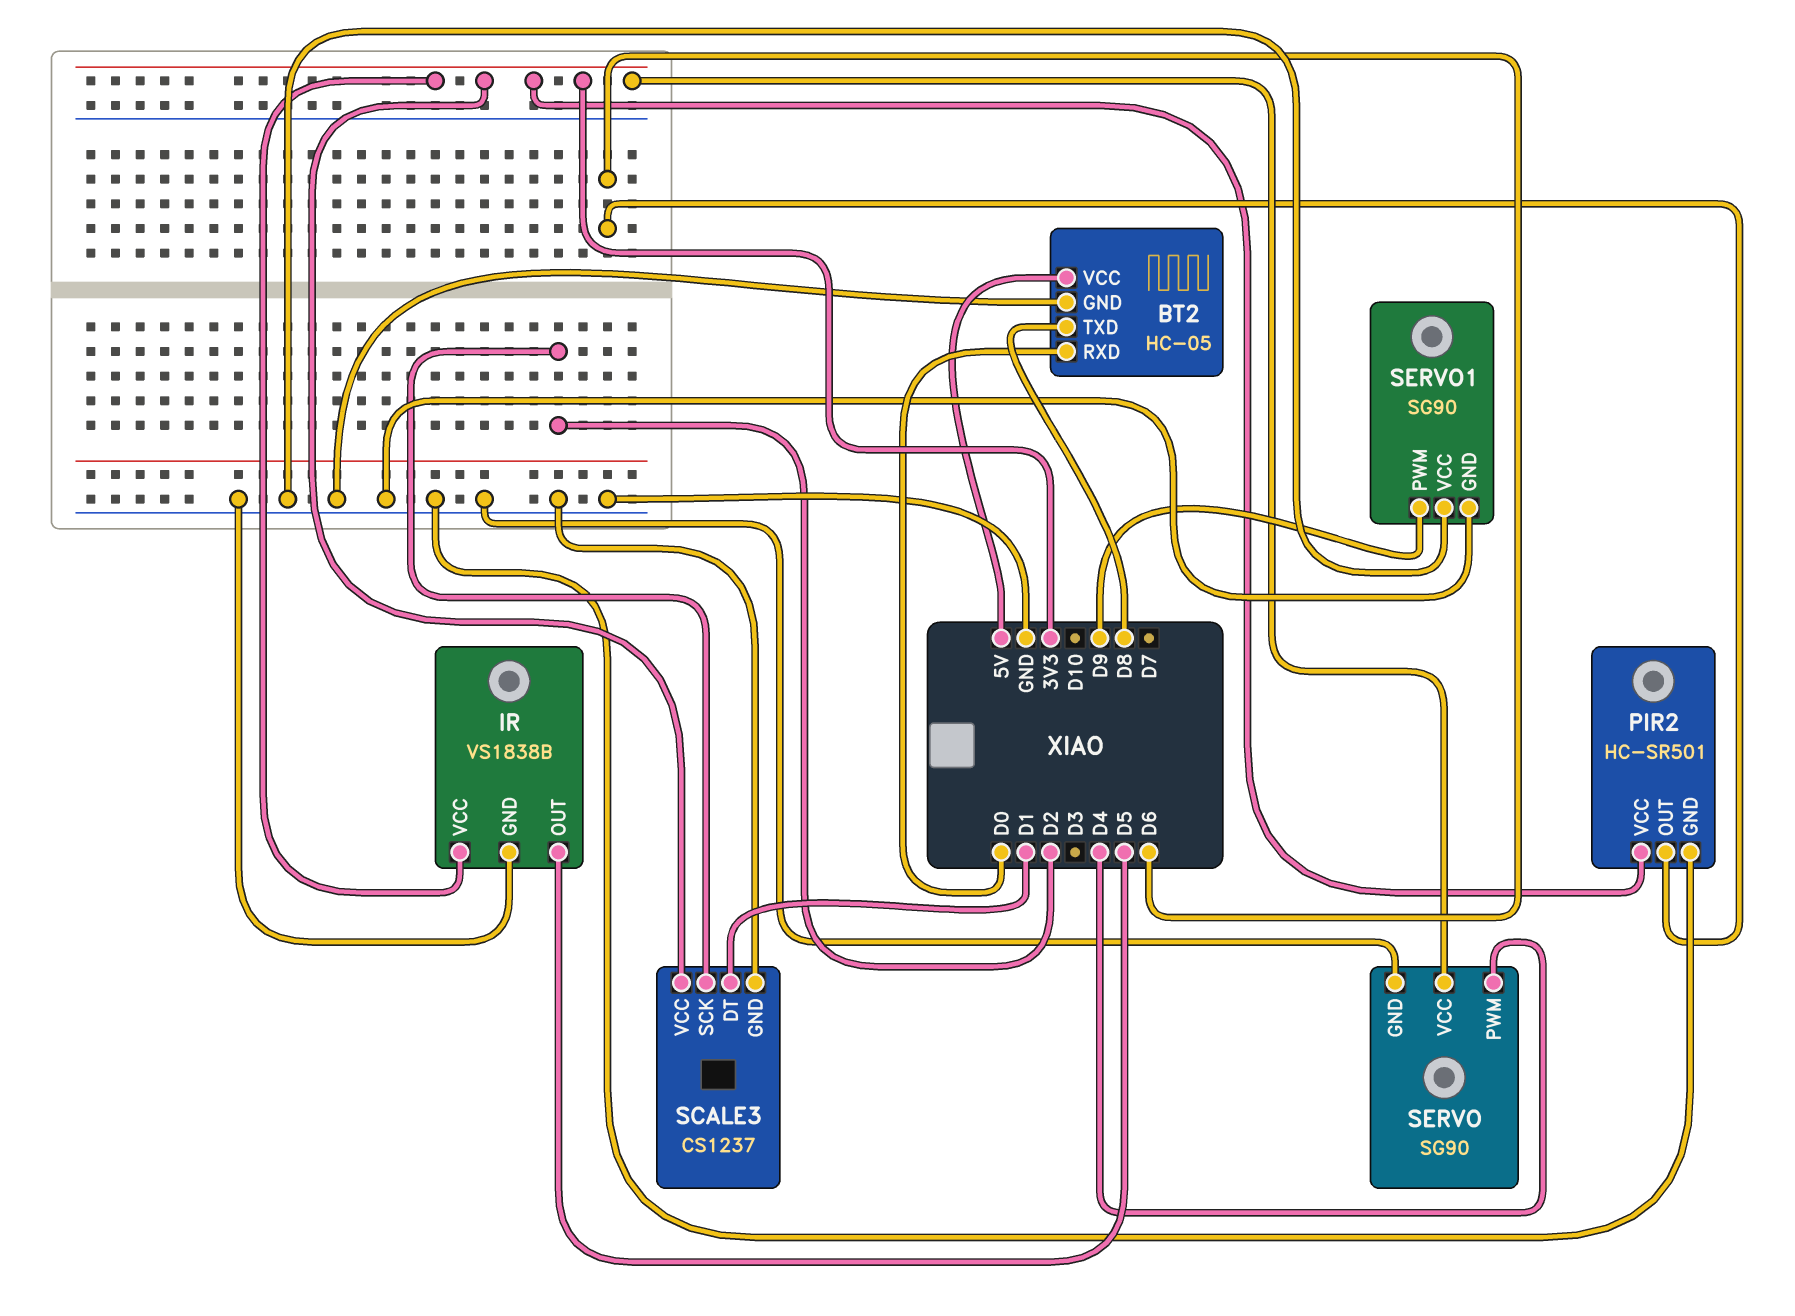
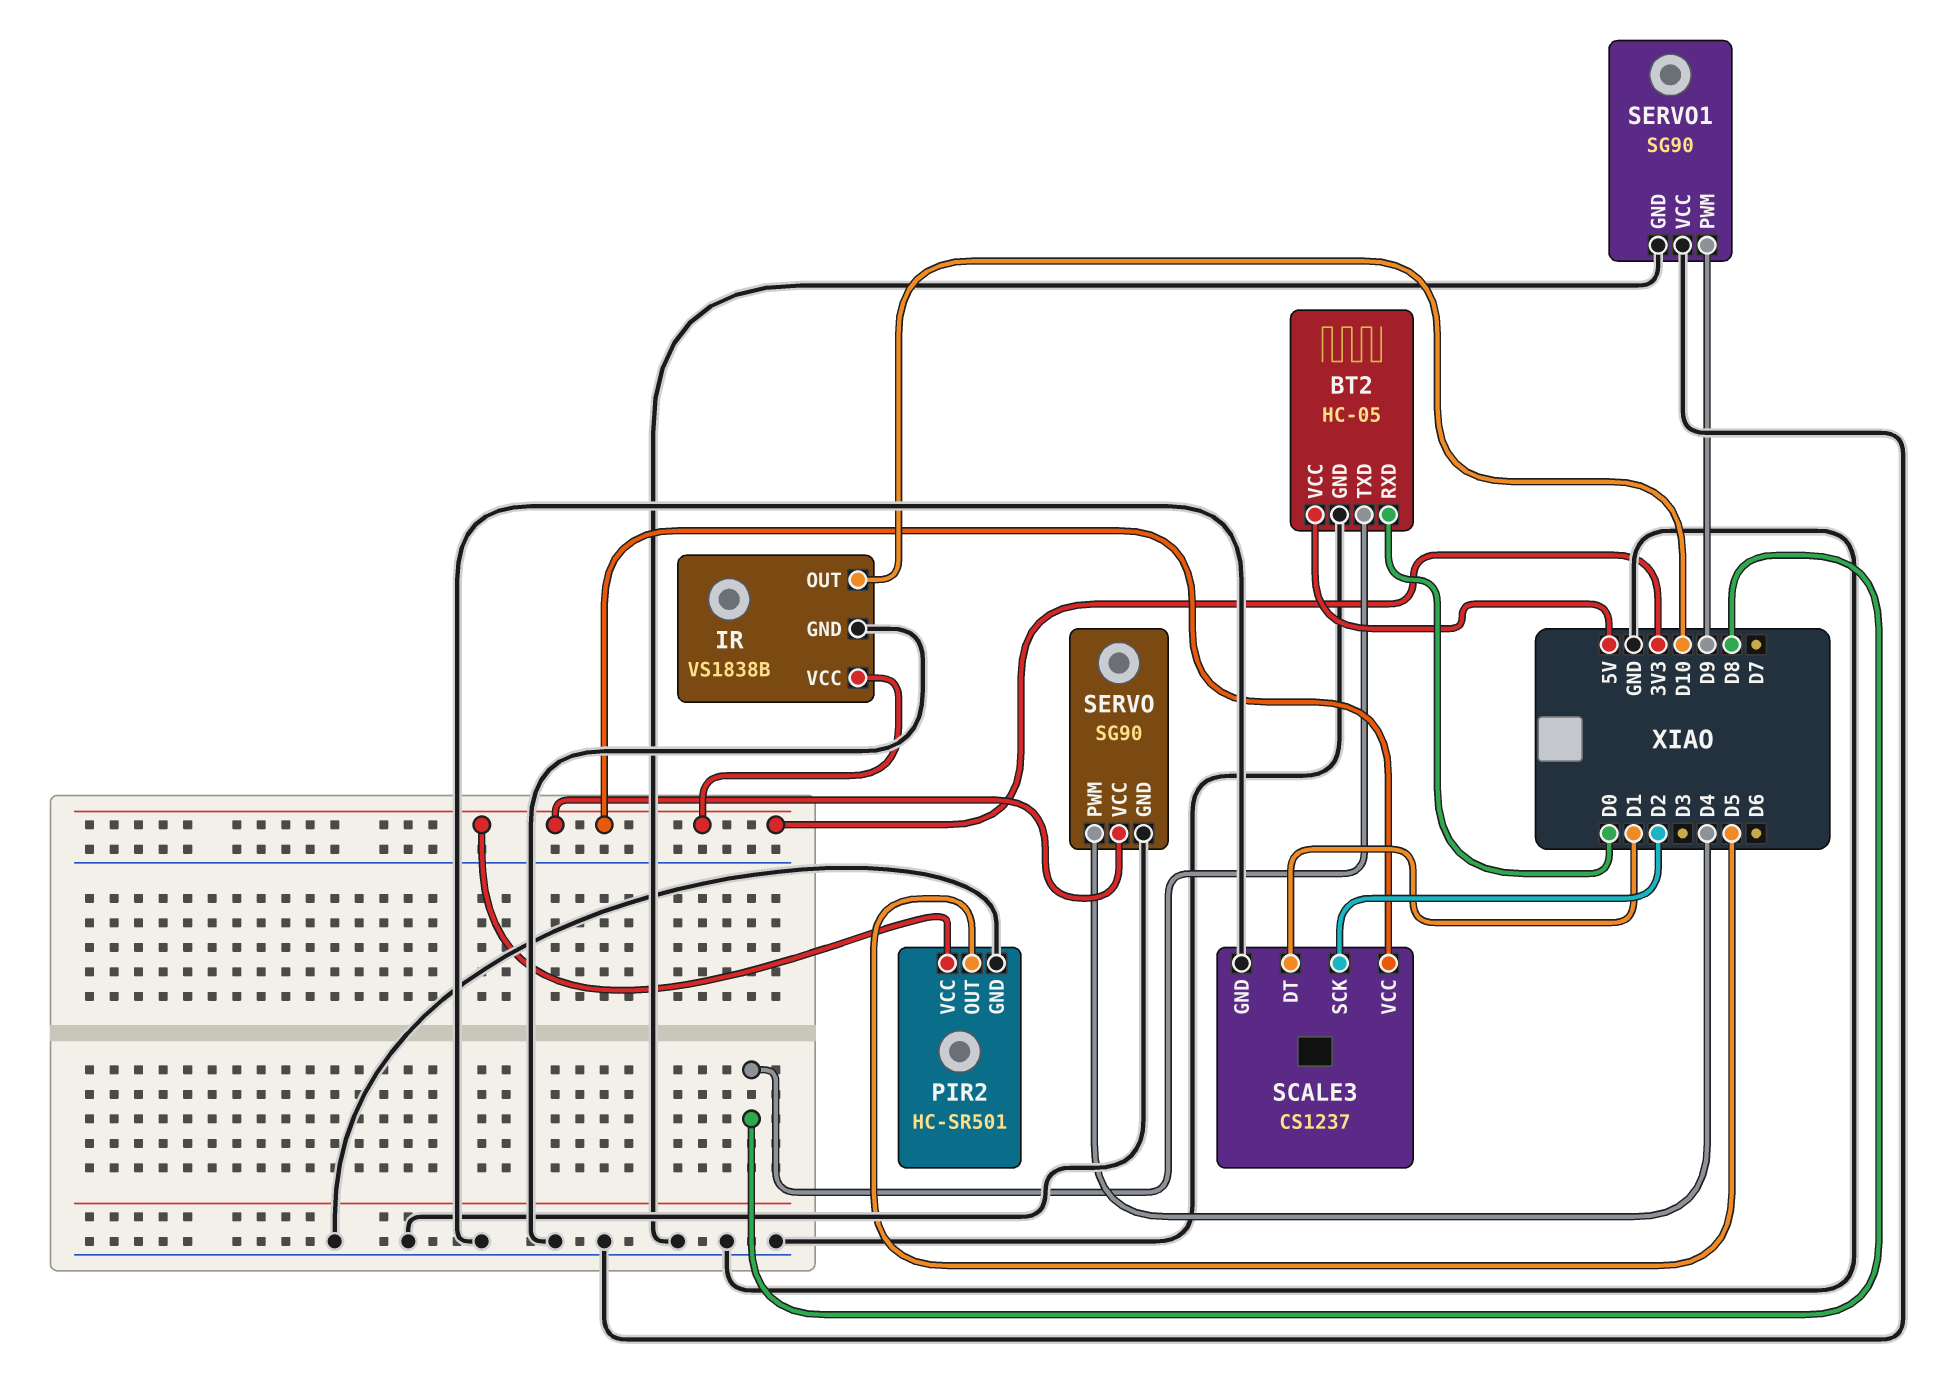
IR pin OUT: D5 -> D10
PIR2 pin OUT: D6 -> D5

